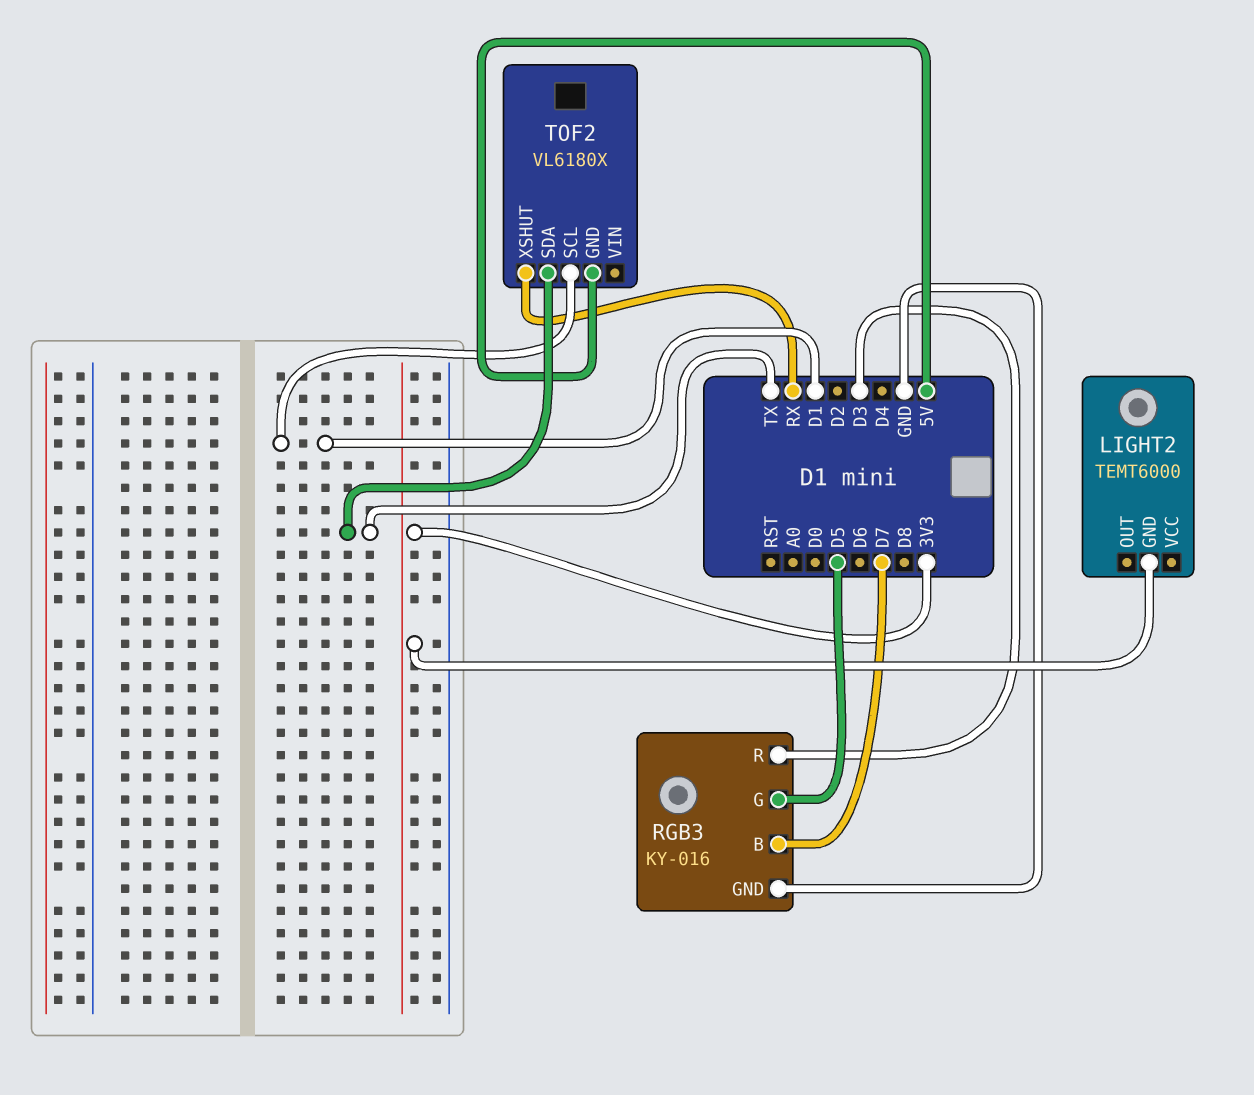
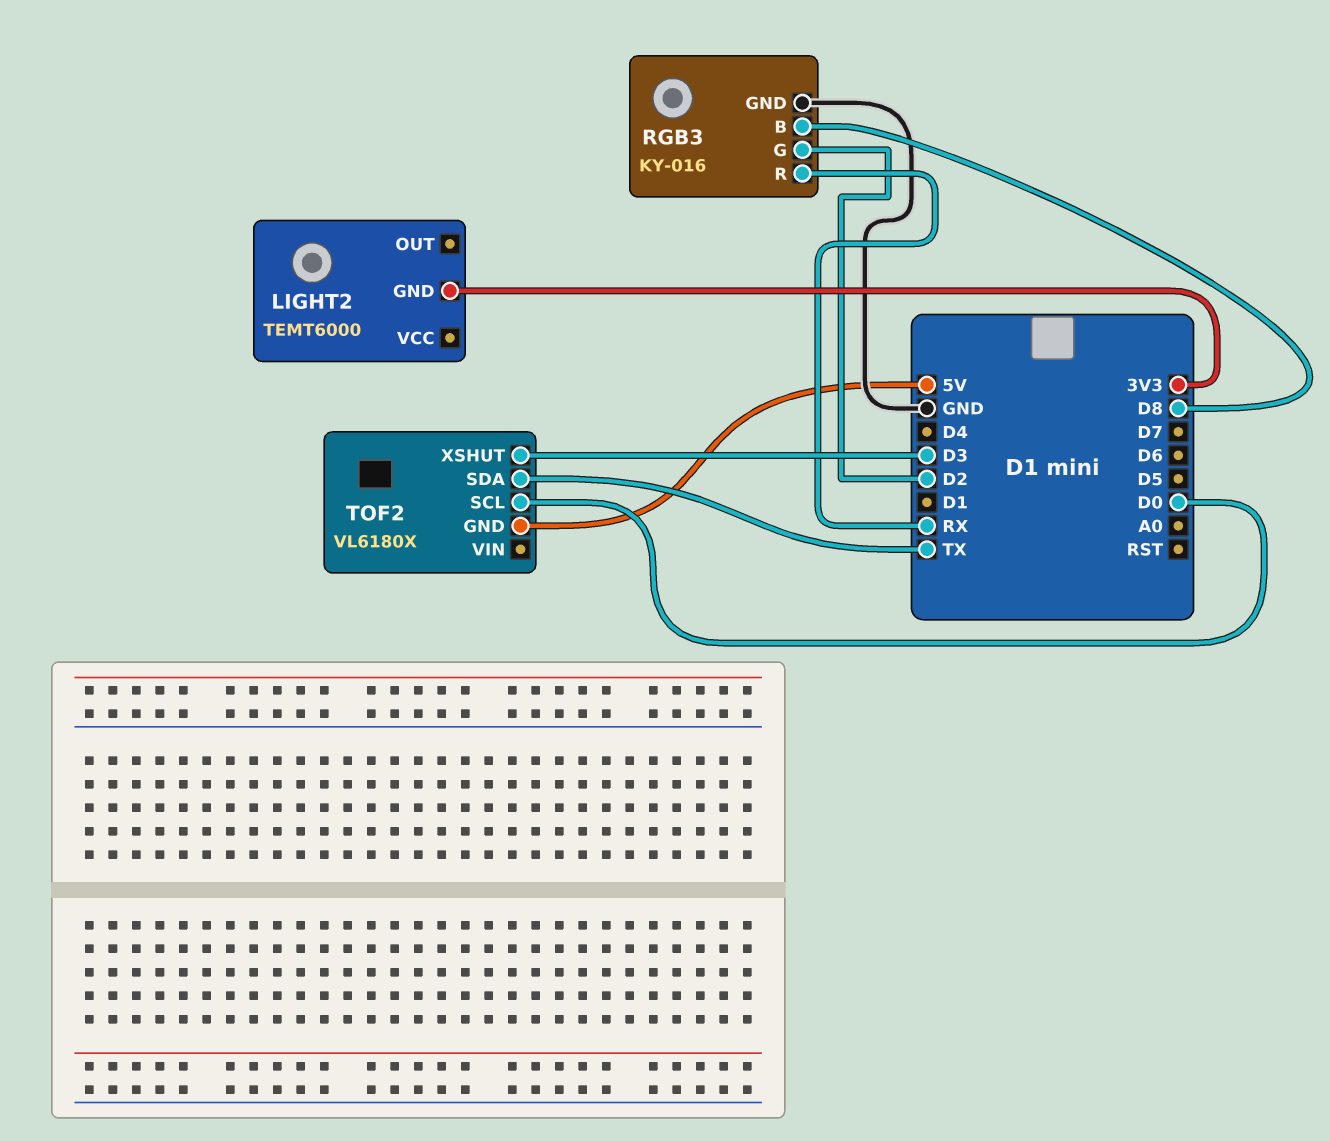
RGB3 pin B: D7 -> D8
RGB3 pin G: D5 -> D2
RGB3 pin R: D3 -> RX
TOF2 pin SCL: D1 -> D0
TOF2 pin XSHUT: RX -> D3

